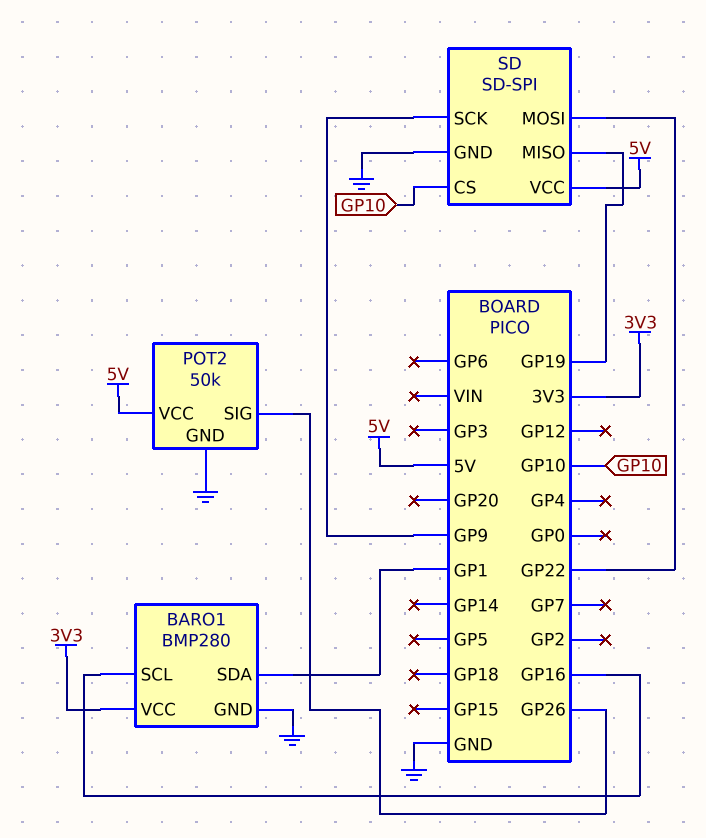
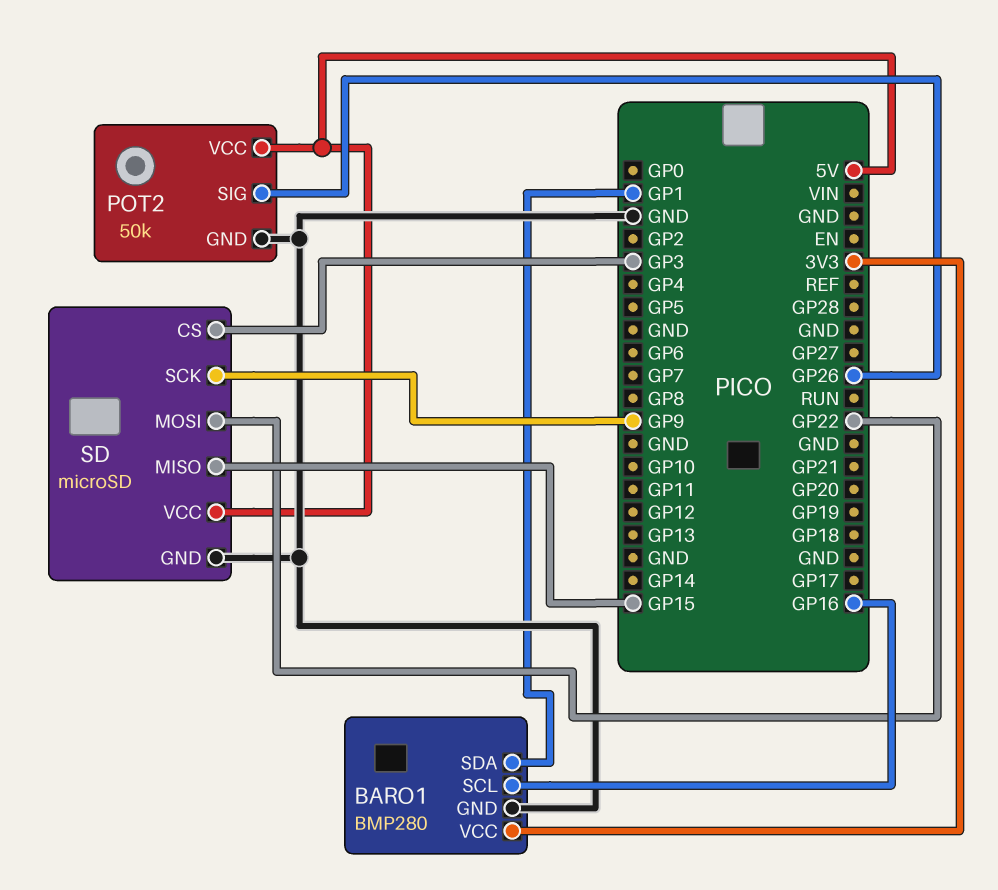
SD: SD-SPI -> microSD
SD pin CS: GP10 -> GP3
SD pin MISO: GP19 -> GP15

